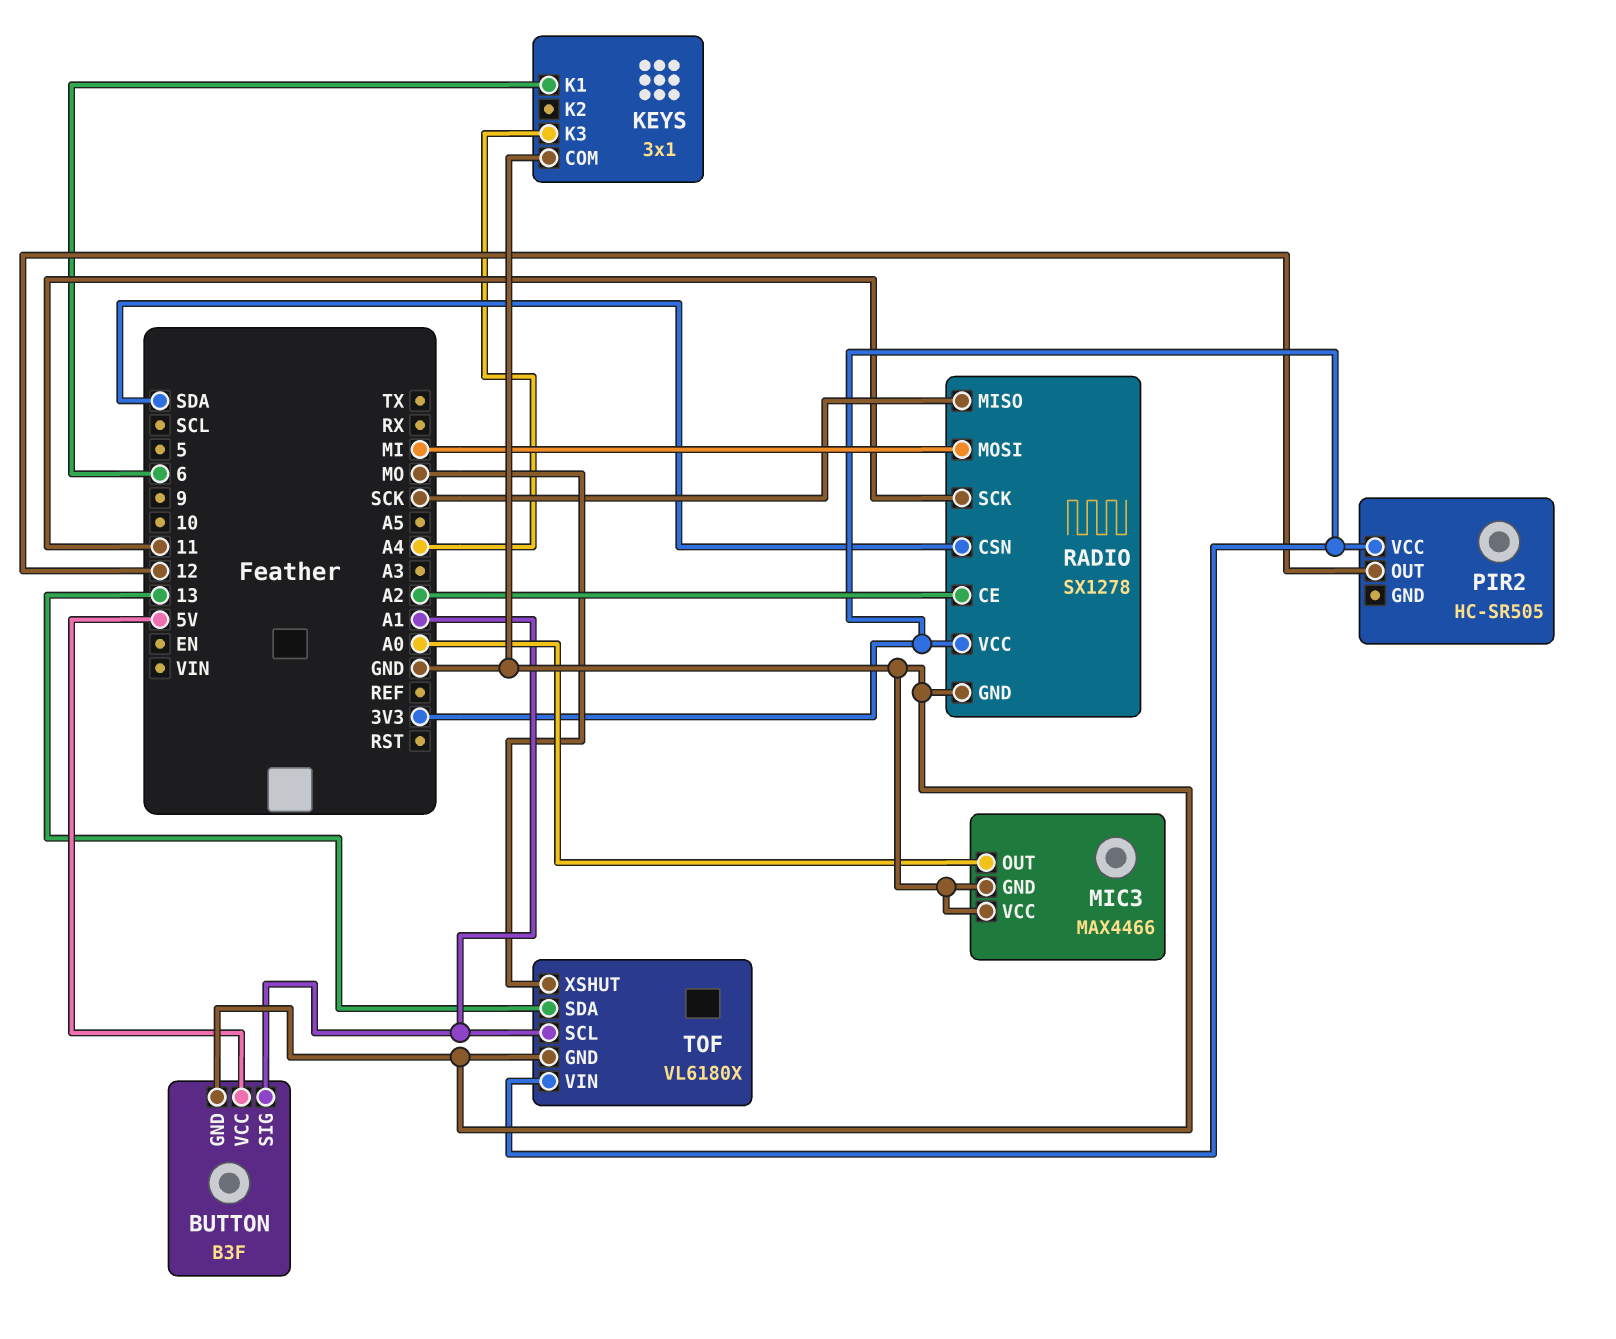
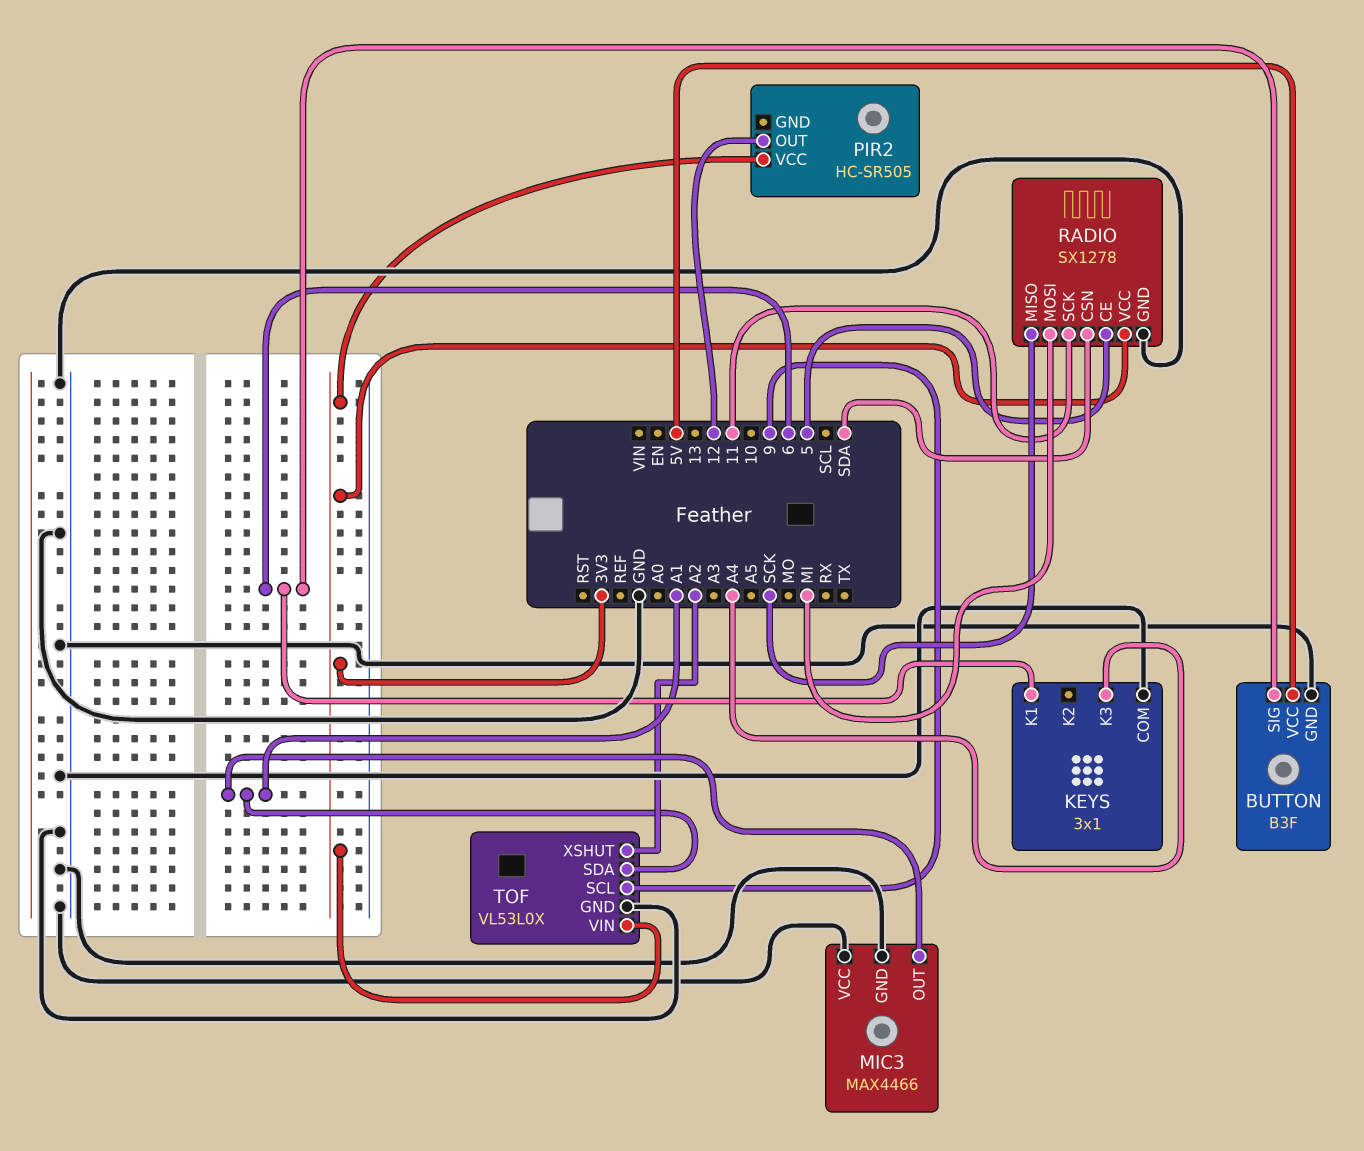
BUTTON pin SIG: A1 -> 6
MIC3 pin OUT: A0 -> A1
RADIO pin CE: A2 -> 5
TOF: VL6180X -> VL53L0X
TOF pin SCL: A1 -> 9
TOF pin SDA: 13 -> A1
TOF pin XSHUT: MO -> A2

